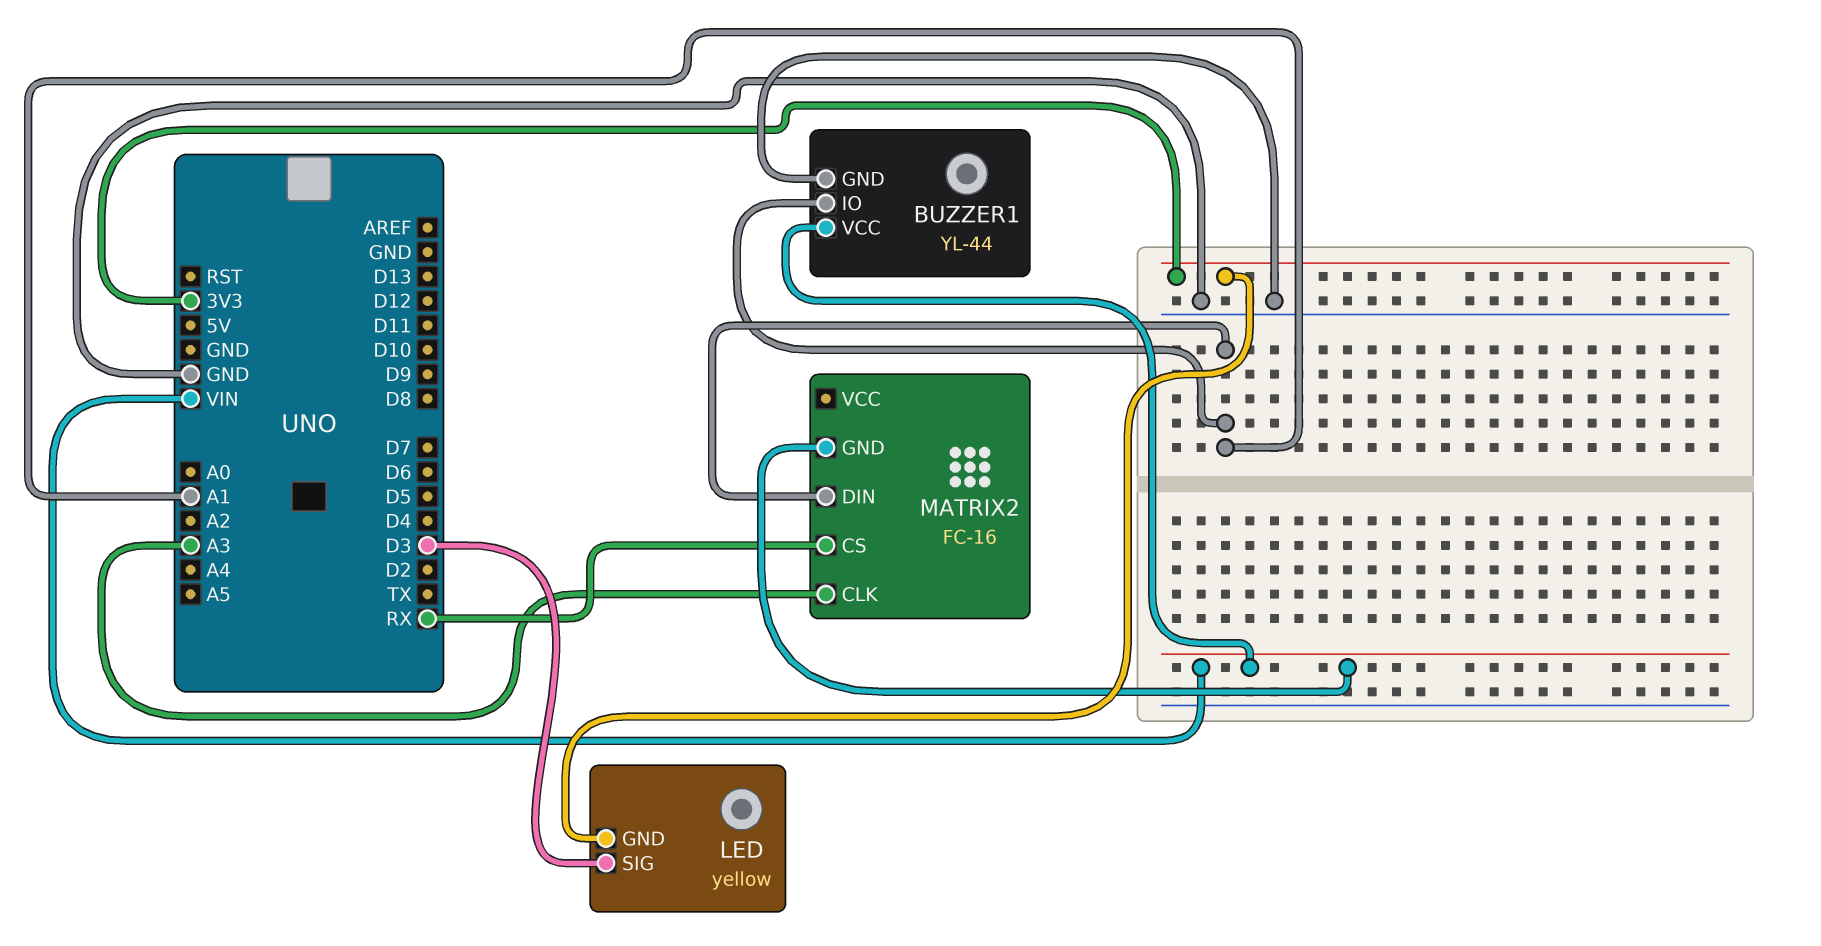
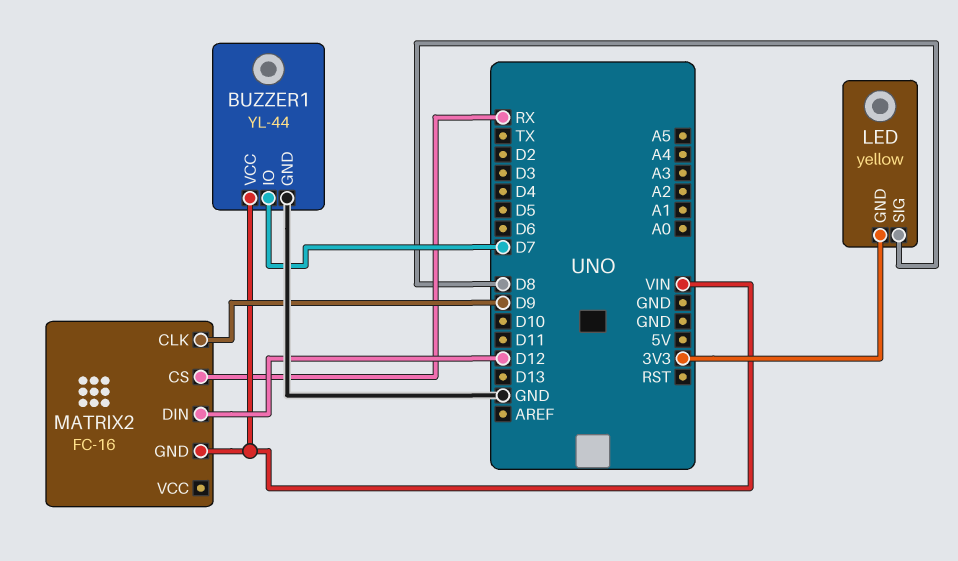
BUZZER1 pin IO: A1 -> D7
LED pin SIG: D3 -> D8
MATRIX2 pin CLK: A3 -> D9
MATRIX2 pin DIN: A1 -> D12

